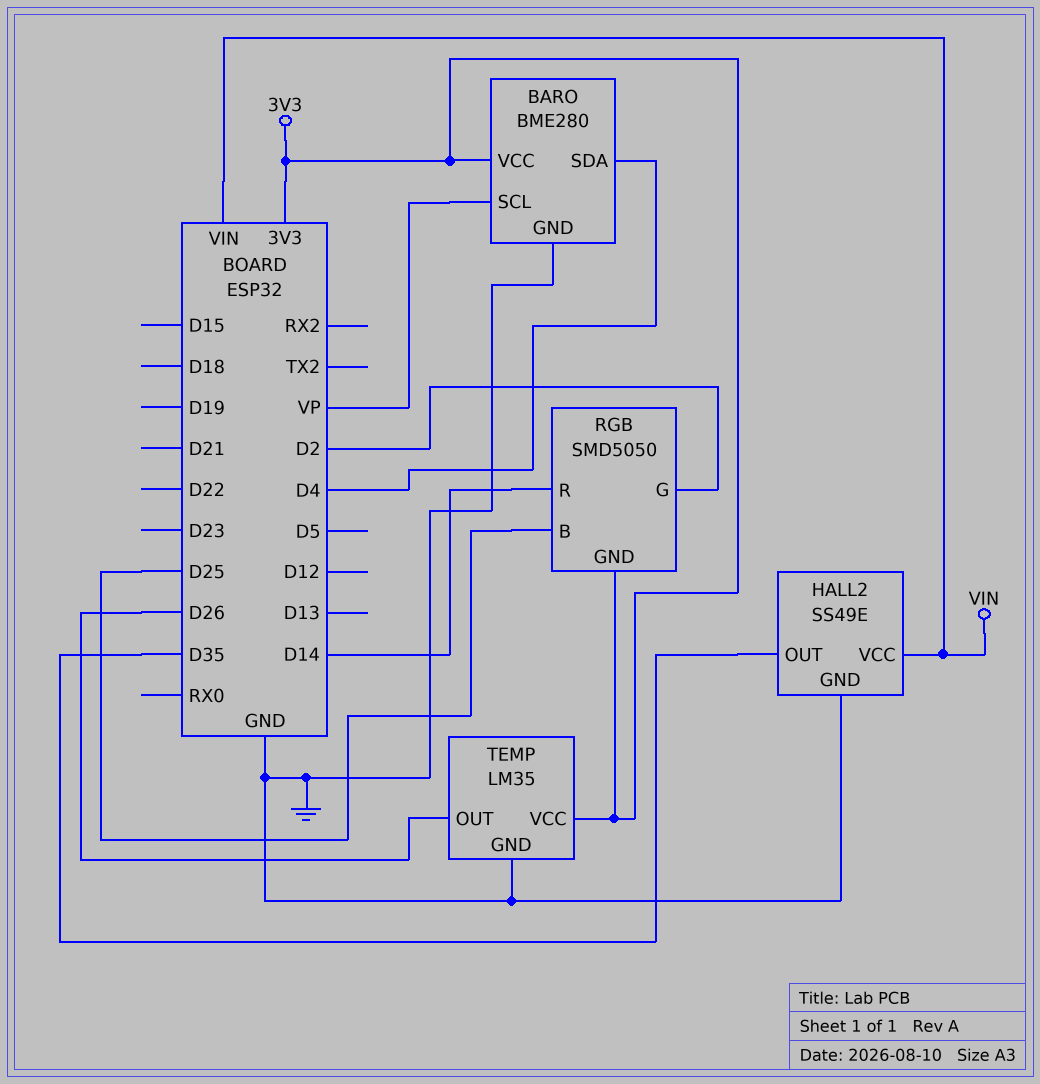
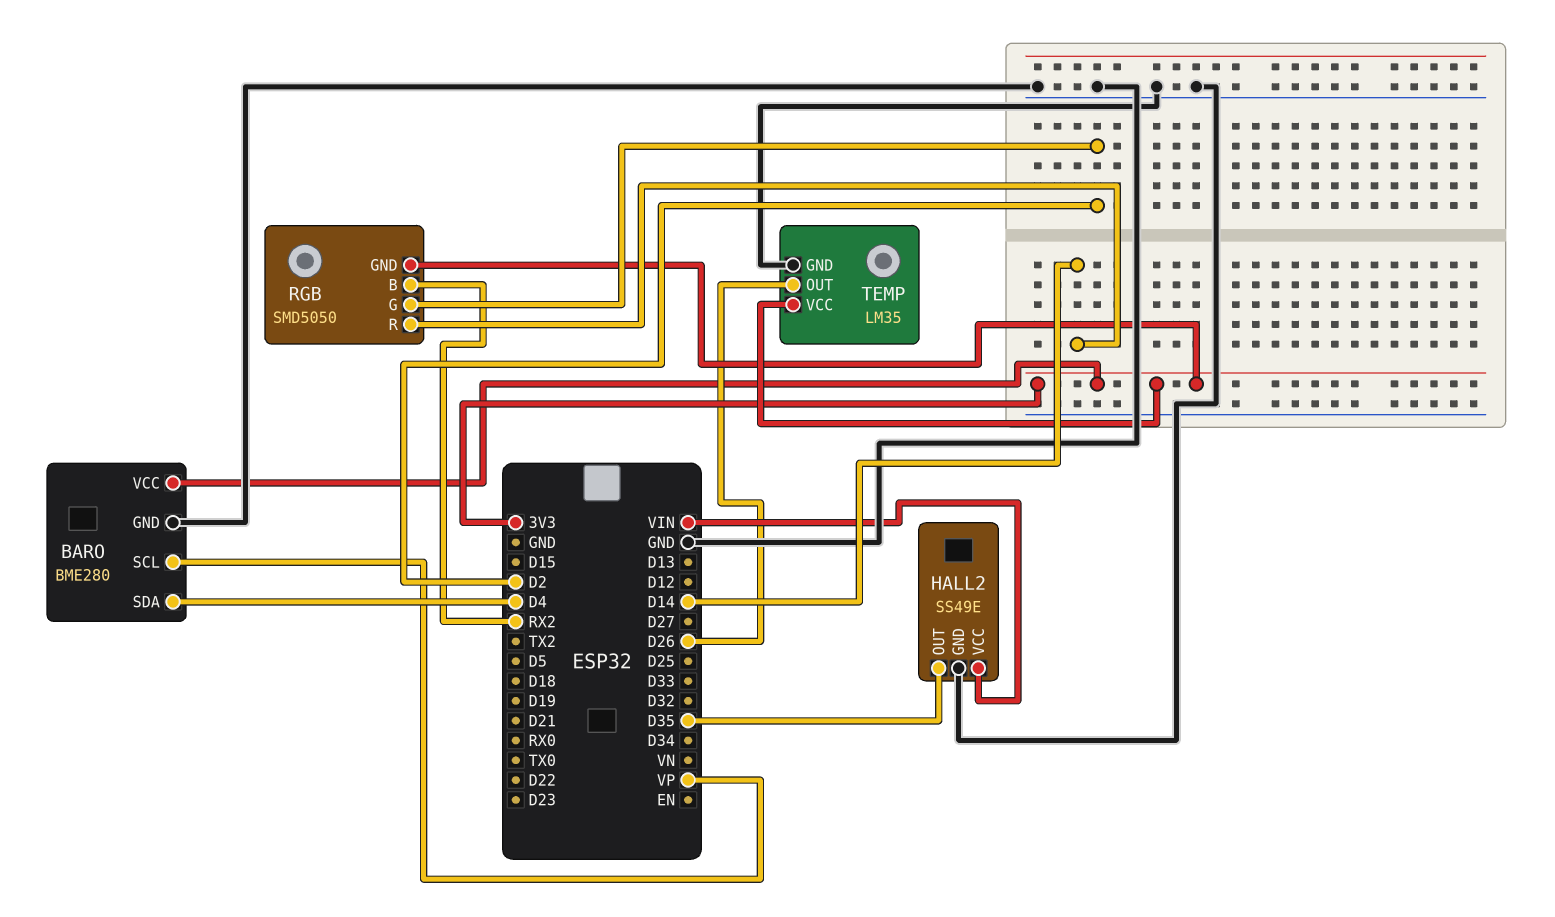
RGB pin B: D25 -> RX2

